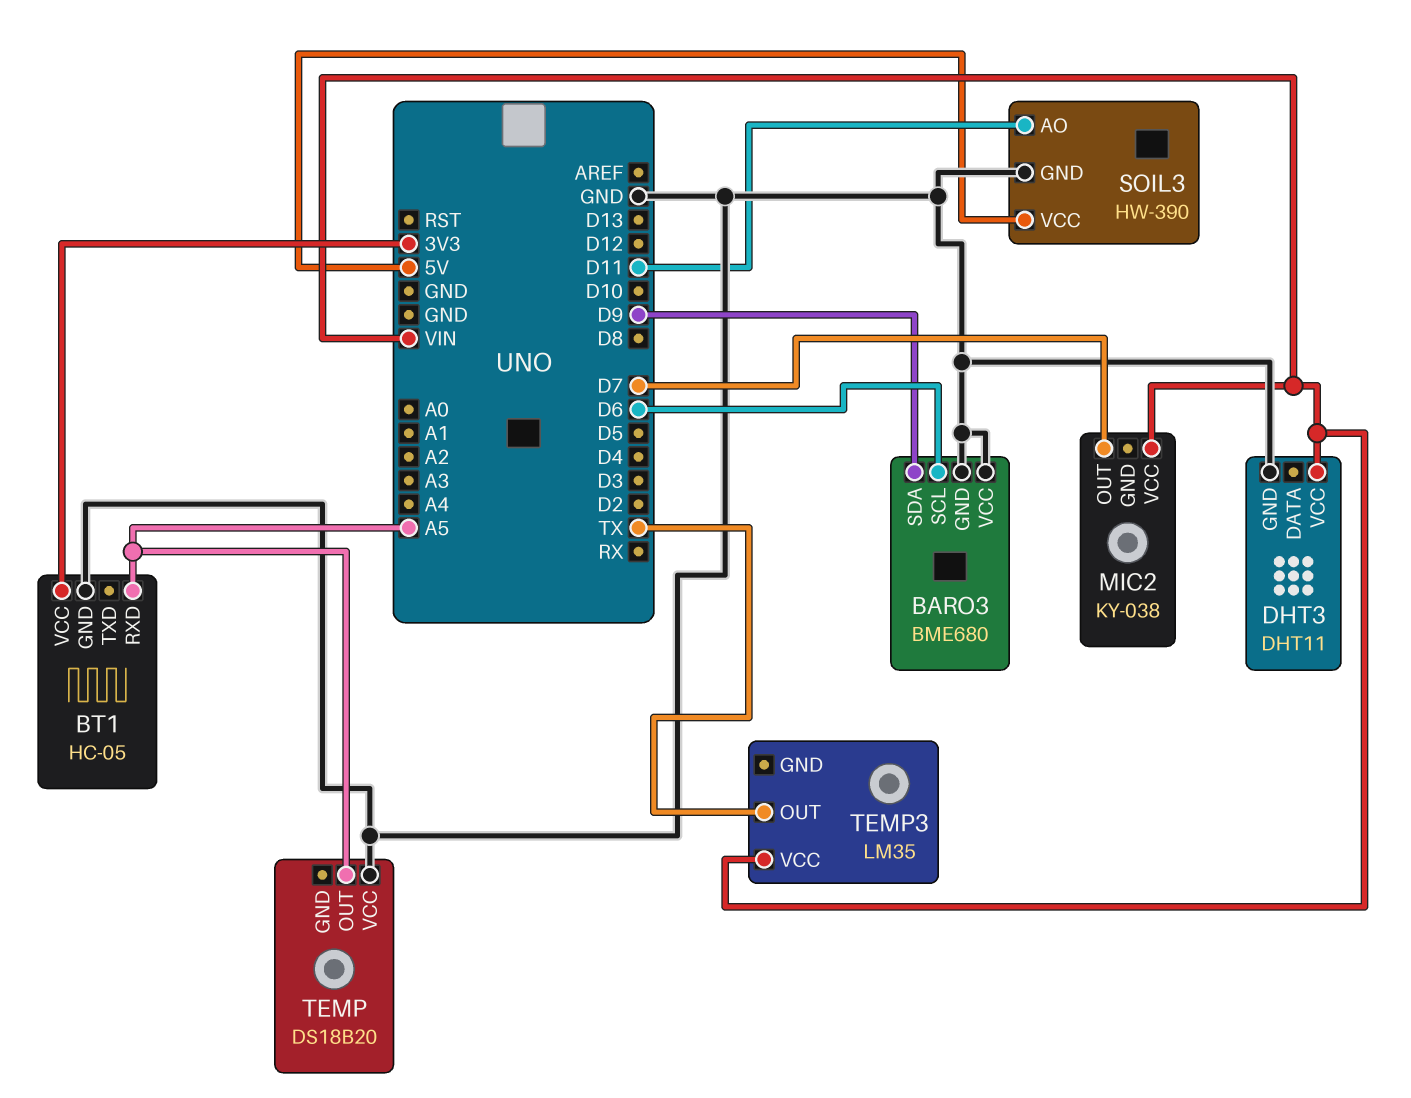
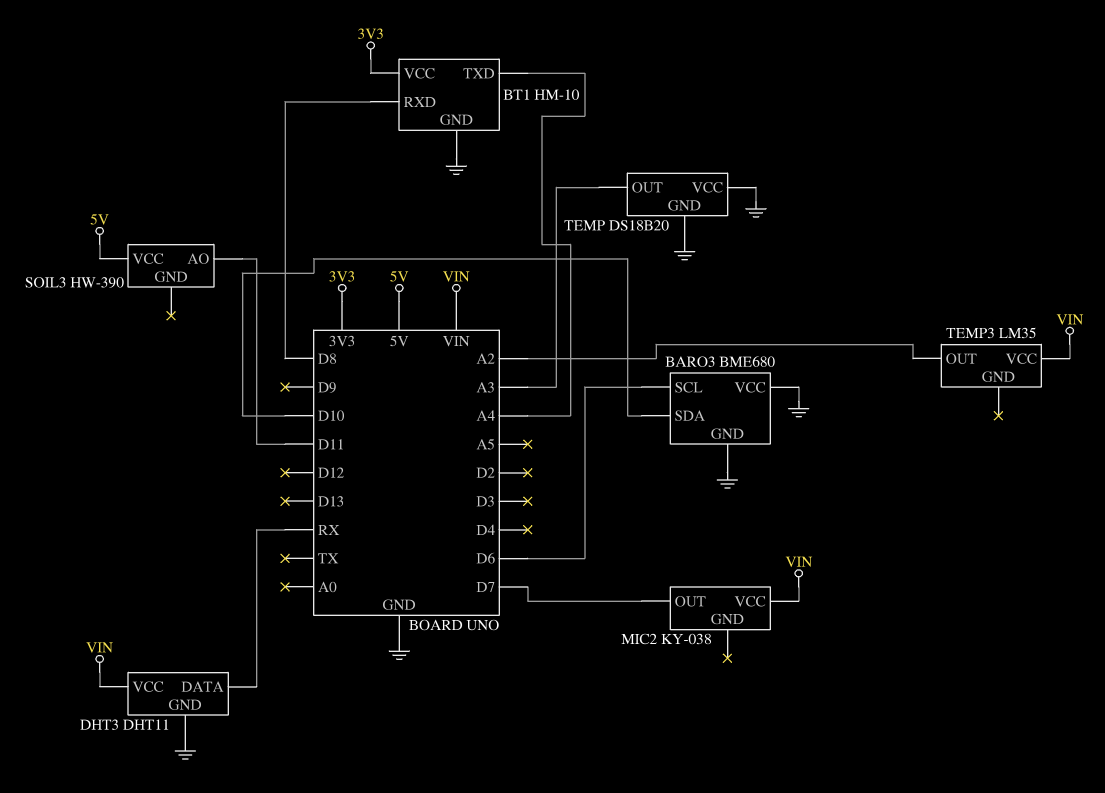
BARO3 pin SDA: D9 -> D10
BT1: HC-05 -> HM-10
BT1 pin RXD: A5 -> D8
BT1 pin TXD: none -> A4
DHT3 pin DATA: none -> RX
SOIL3 pin GND: GND -> none
TEMP pin GND: none -> GND
TEMP pin OUT: A5 -> A3
TEMP3 pin OUT: TX -> A2

